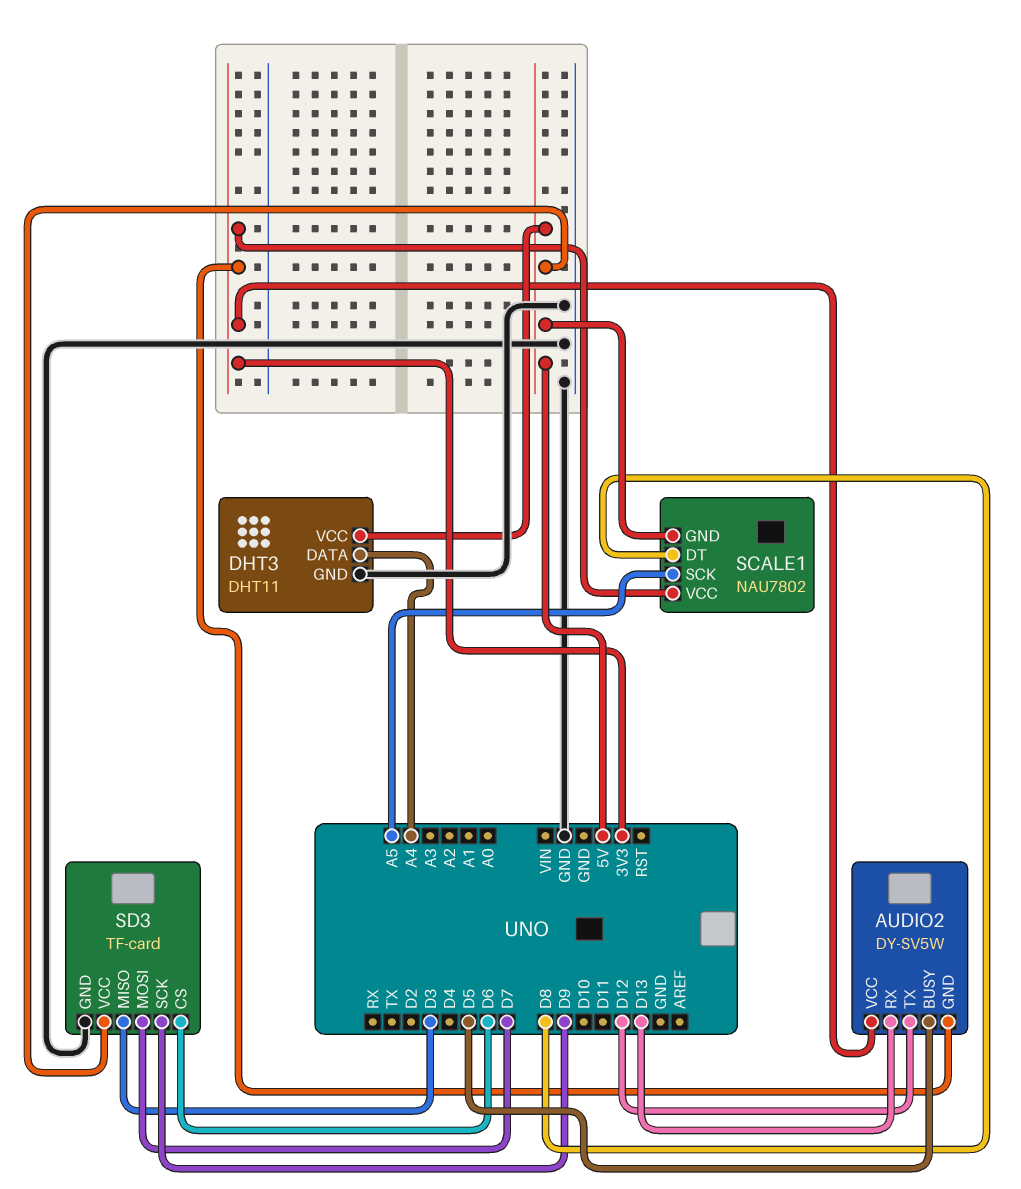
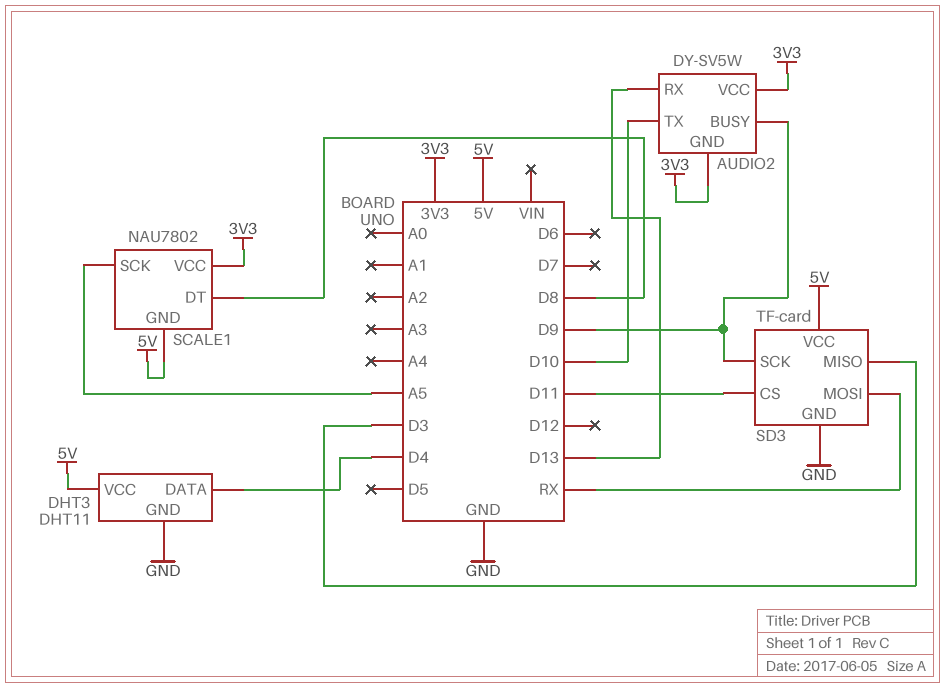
AUDIO2 pin BUSY: D5 -> D9
AUDIO2 pin TX: D12 -> D10
DHT3 pin DATA: A4 -> D4
SD3 pin CS: D6 -> D11
SD3 pin MOSI: D7 -> RX

